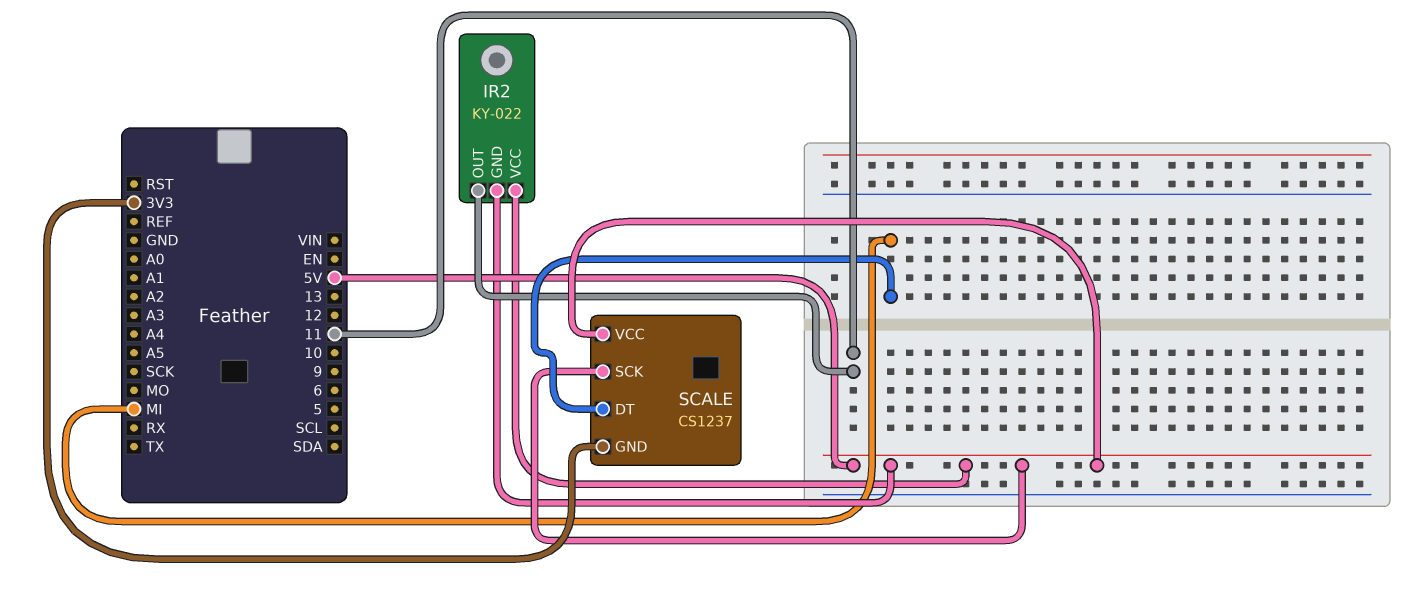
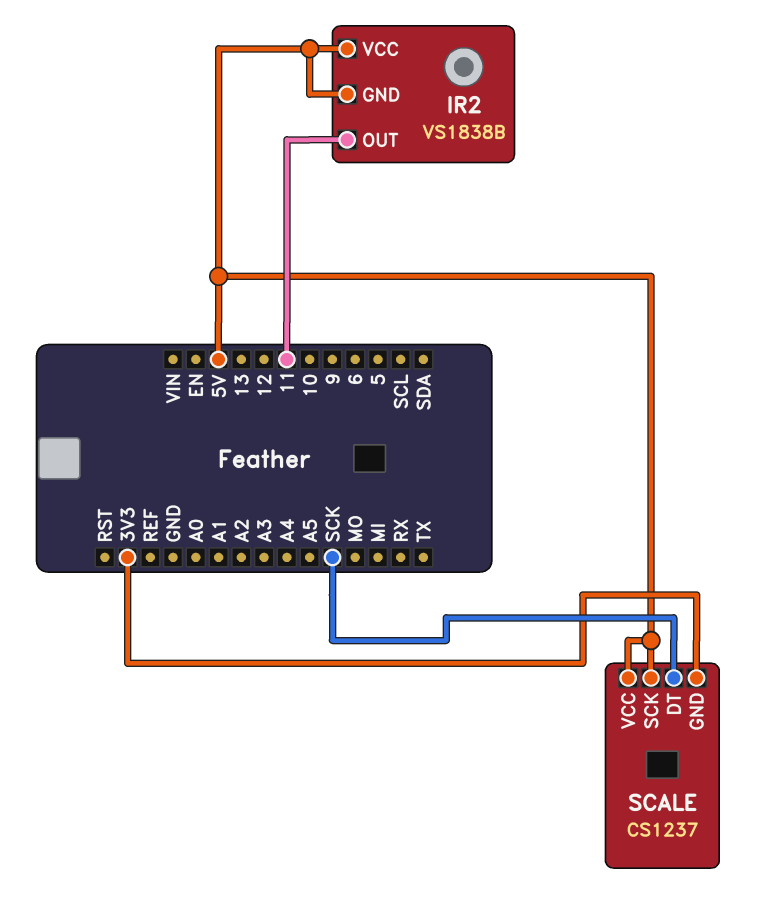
IR2: KY-022 -> VS1838B
SCALE pin DT: MI -> SCK

